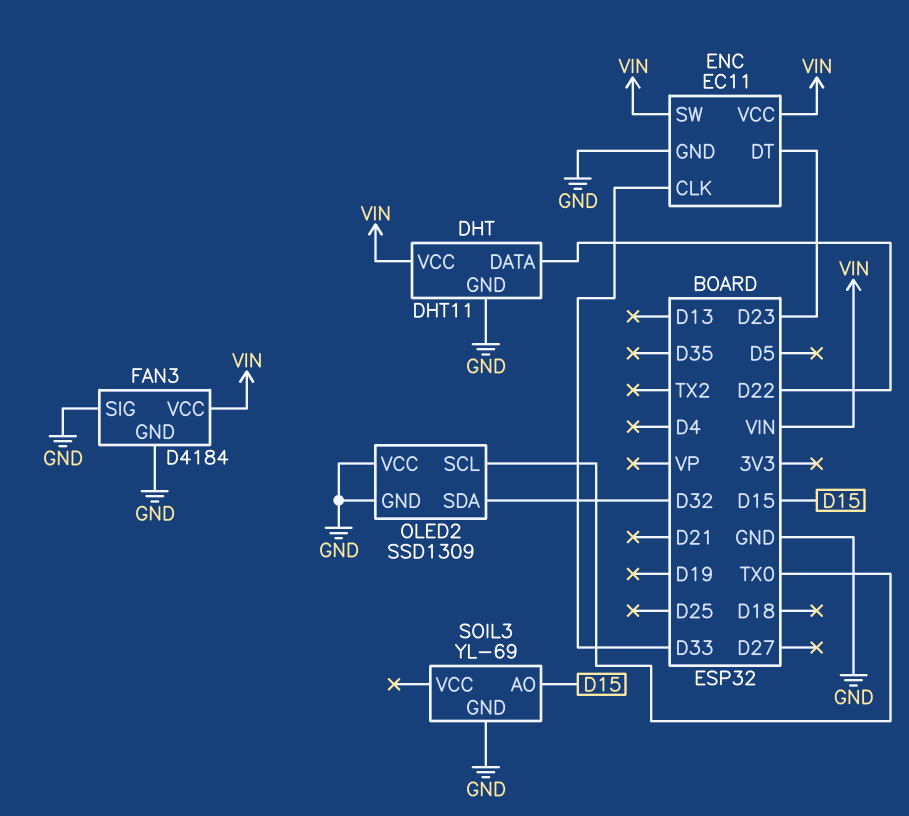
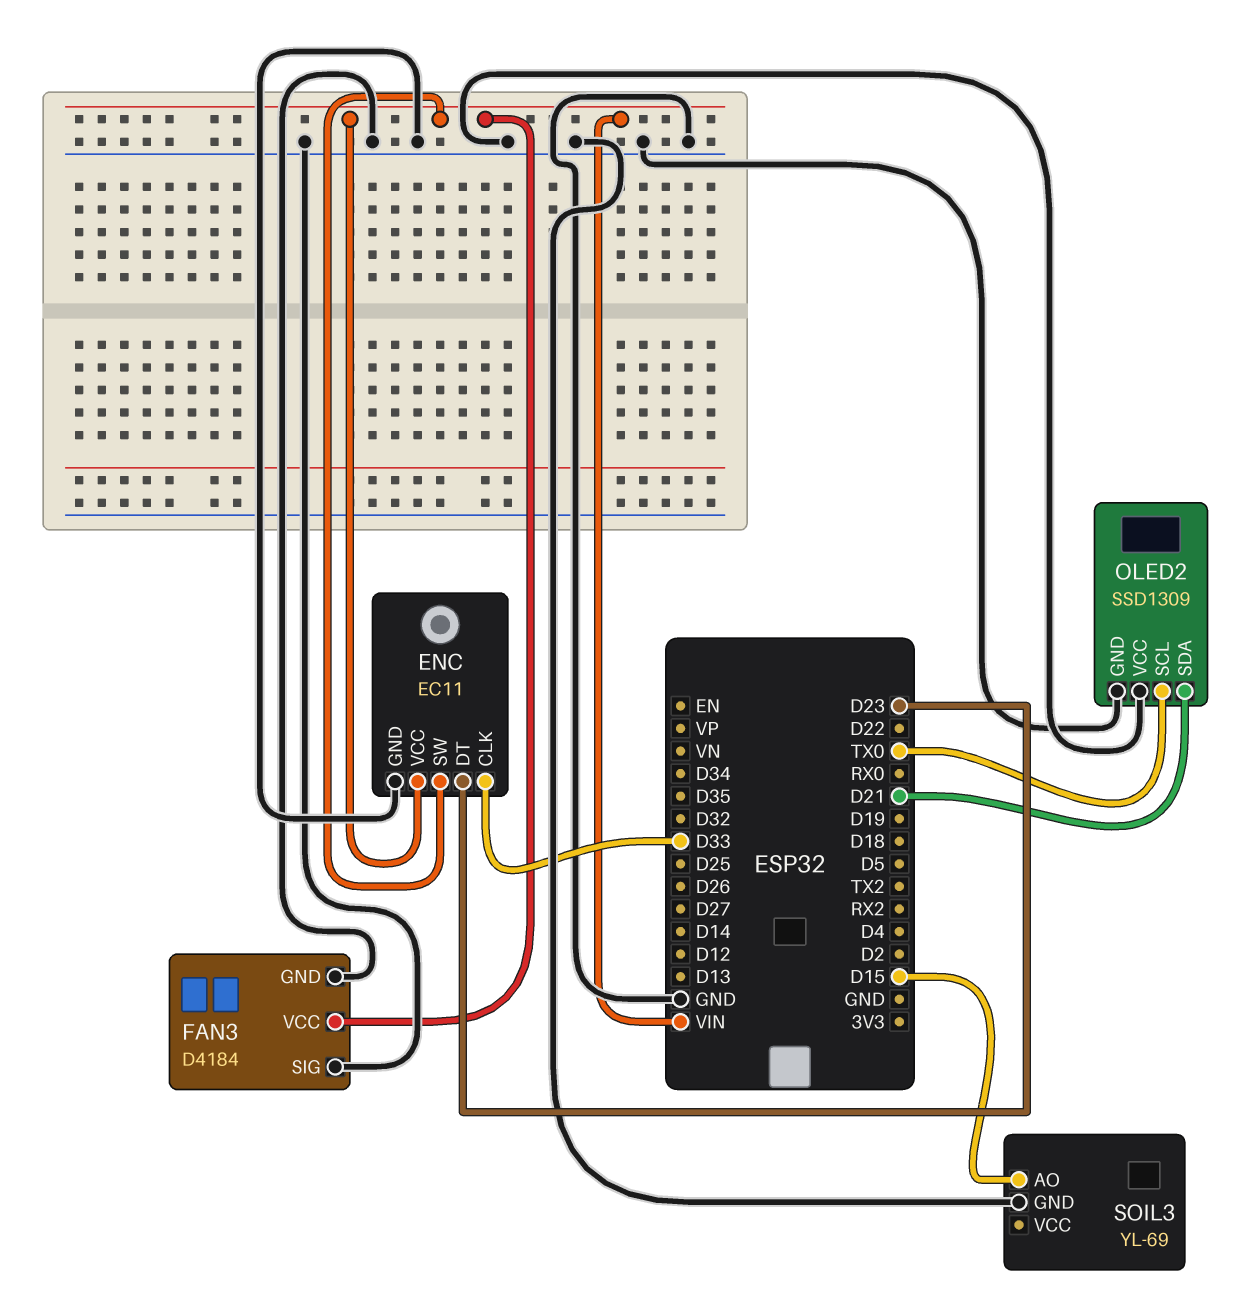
DHT: DHT11 -> none
DHT pin DATA: D22 -> none
DHT pin GND: GND -> none
DHT pin VCC: VIN -> none
OLED2 pin SDA: D32 -> D21

